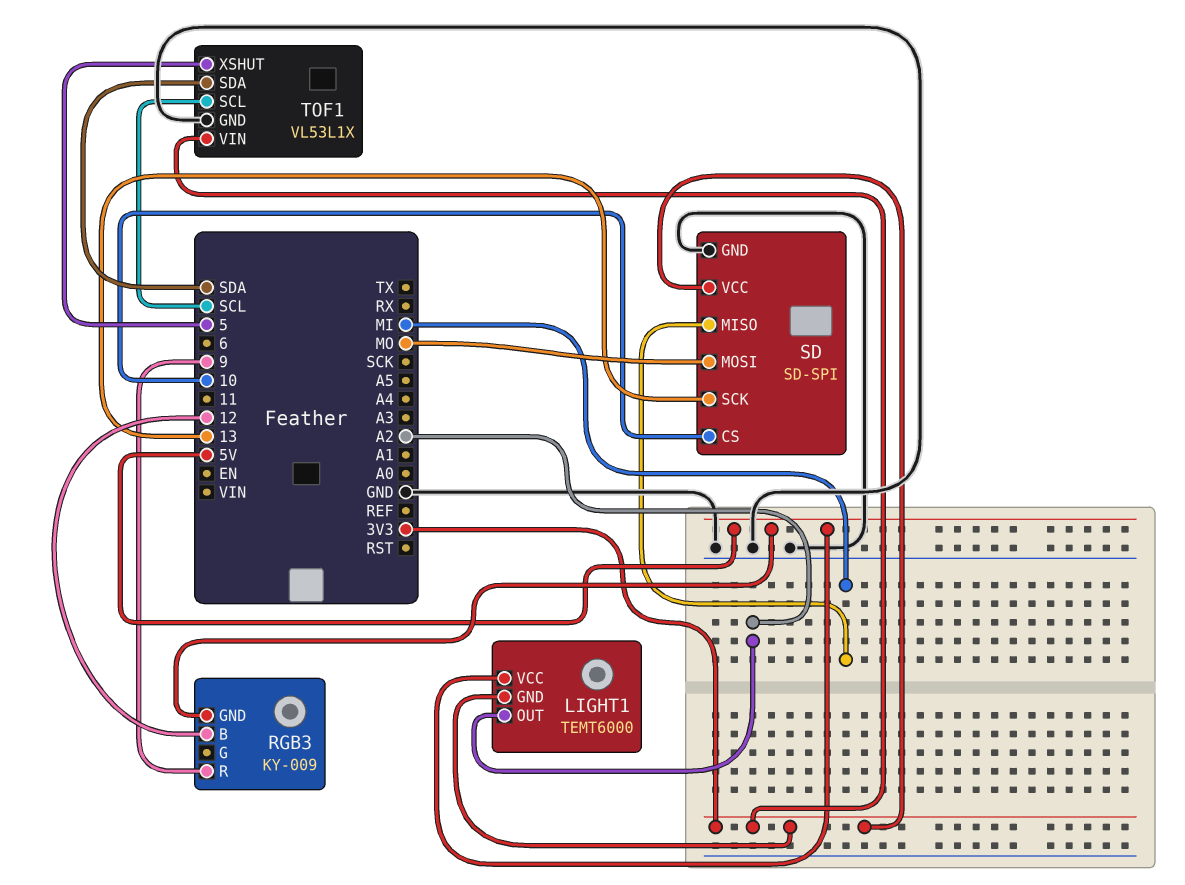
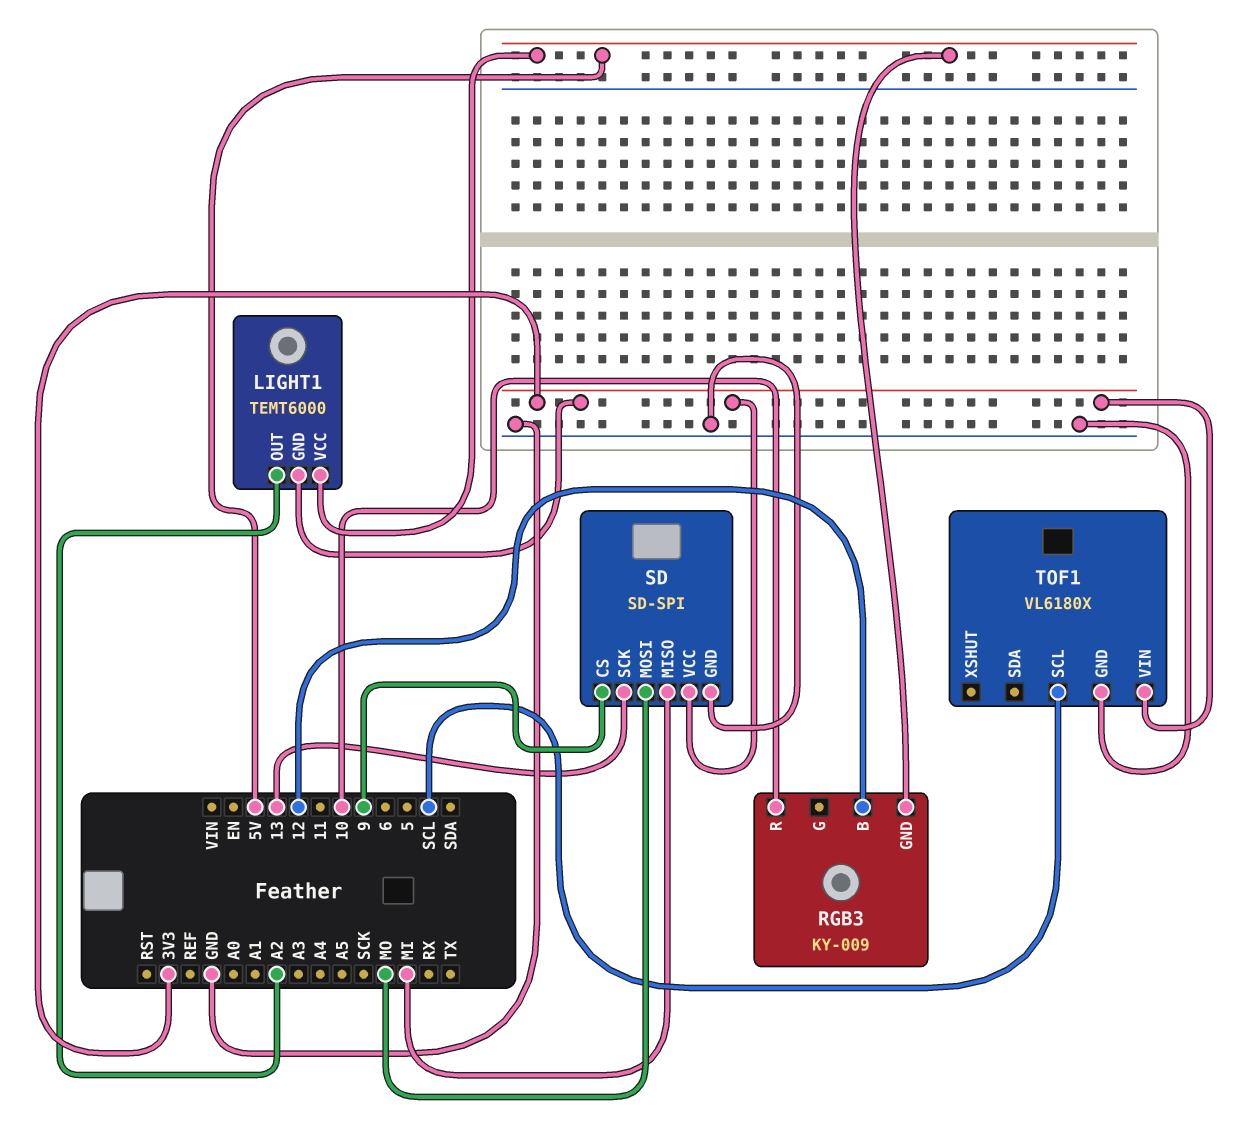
RGB3 pin R: 9 -> 10
SD pin CS: 10 -> 9
TOF1: VL53L1X -> VL6180X
TOF1 pin SDA: SDA -> none
TOF1 pin XSHUT: 5 -> none

